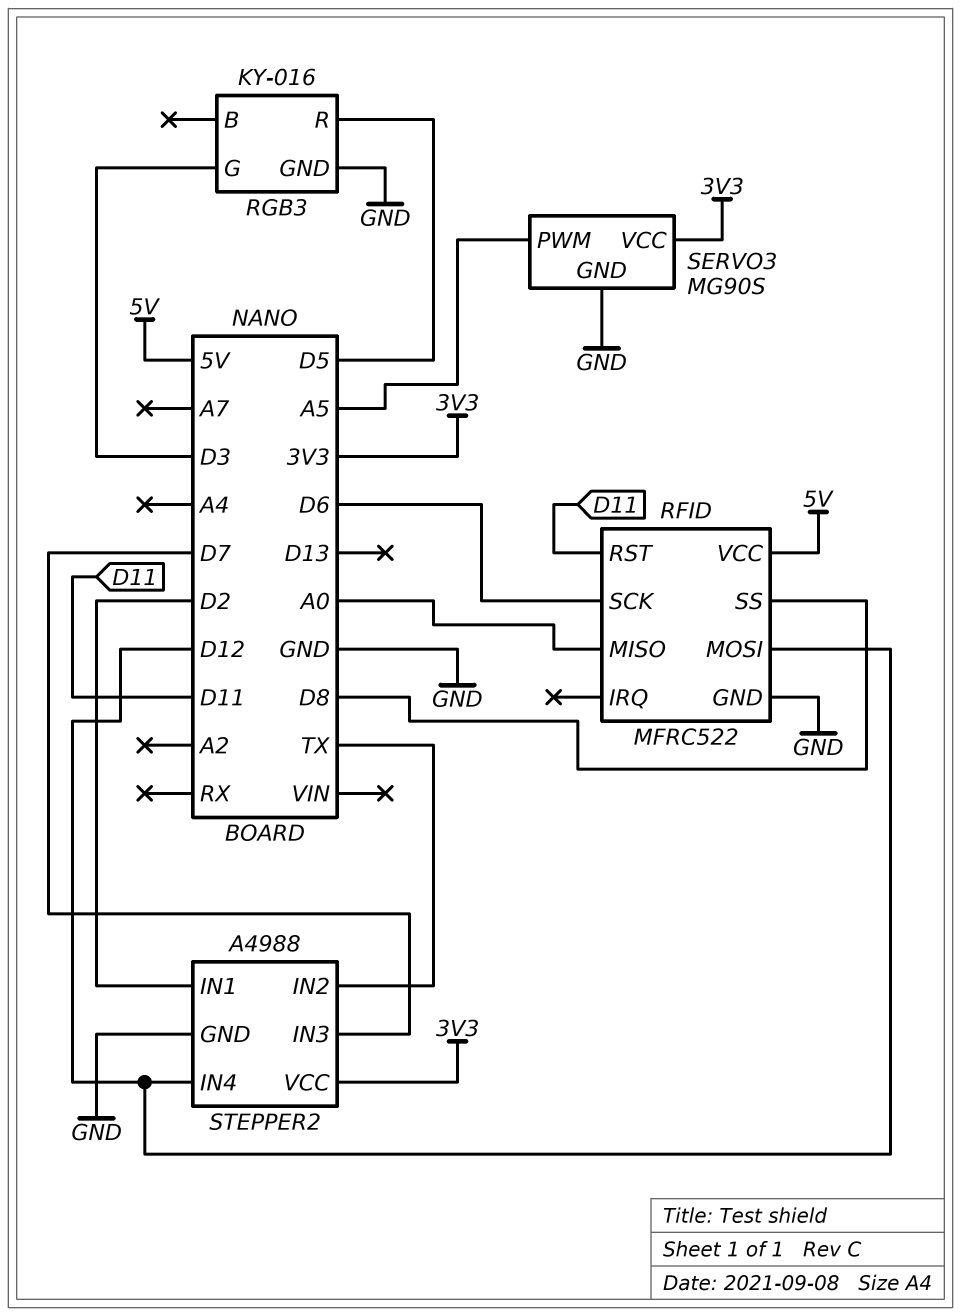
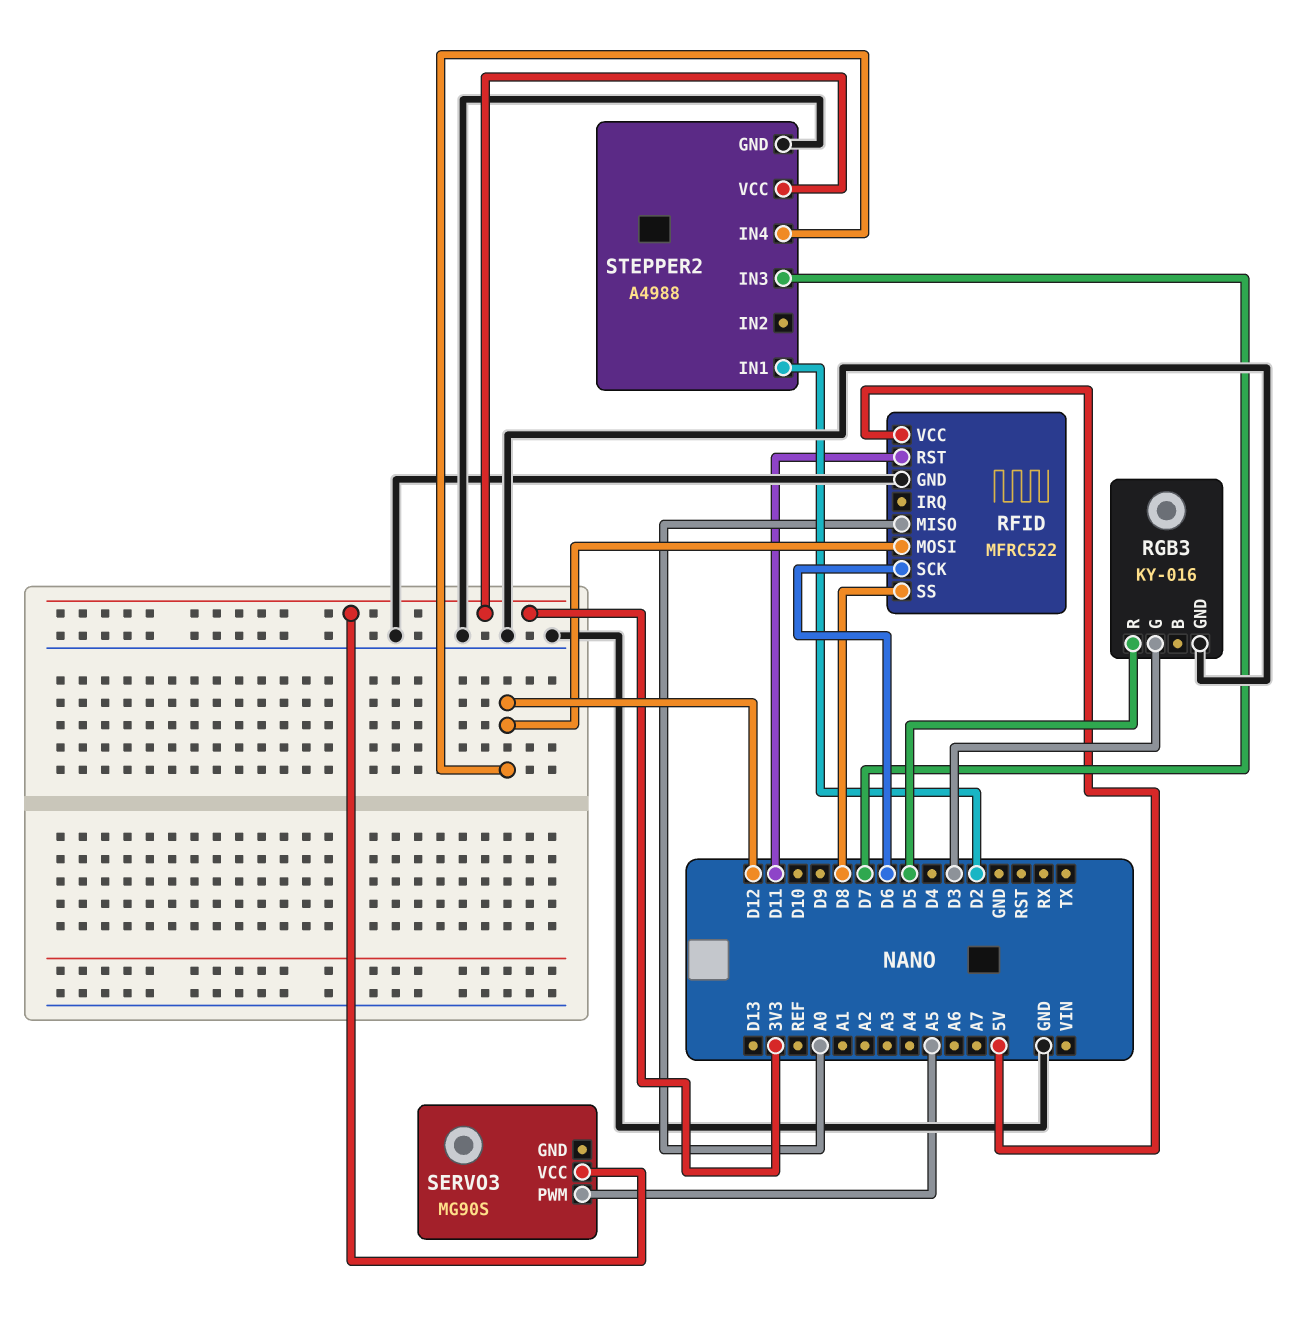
SERVO3 pin GND: GND -> none
STEPPER2 pin IN2: TX -> none

